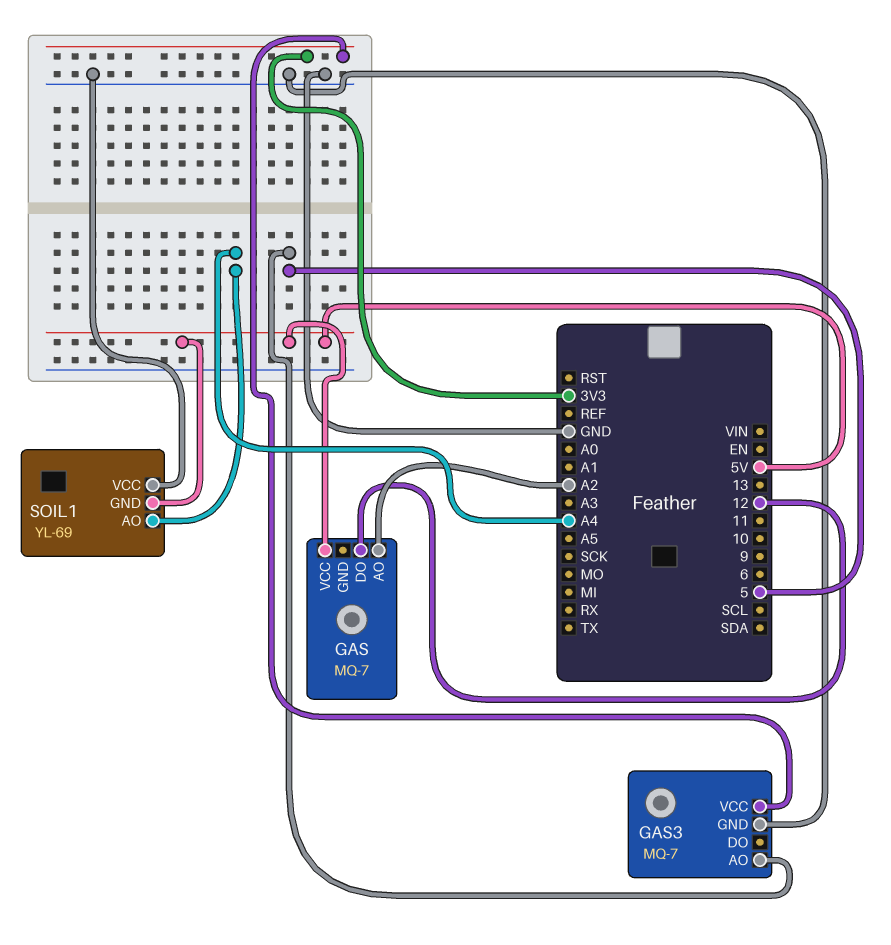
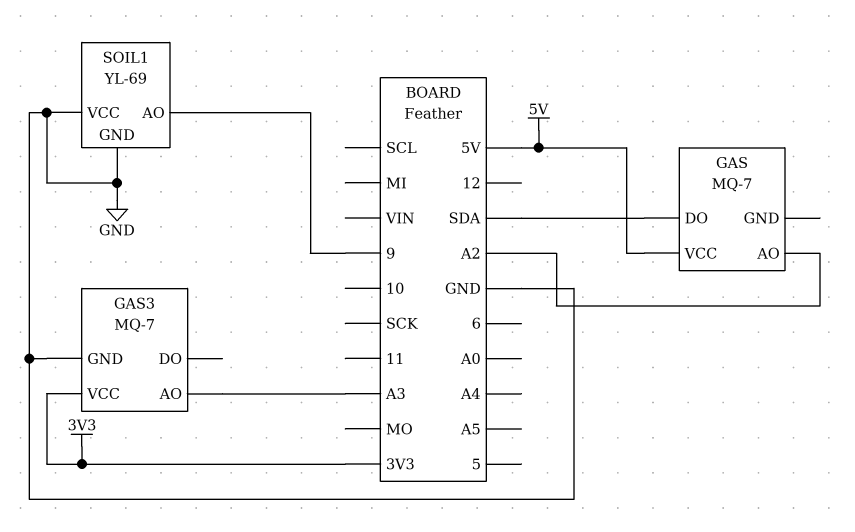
GAS pin DO: 12 -> SDA
GAS3 pin AO: 5 -> A3
SOIL1 pin AO: A4 -> 9
SOIL1 pin GND: 5V -> GND

